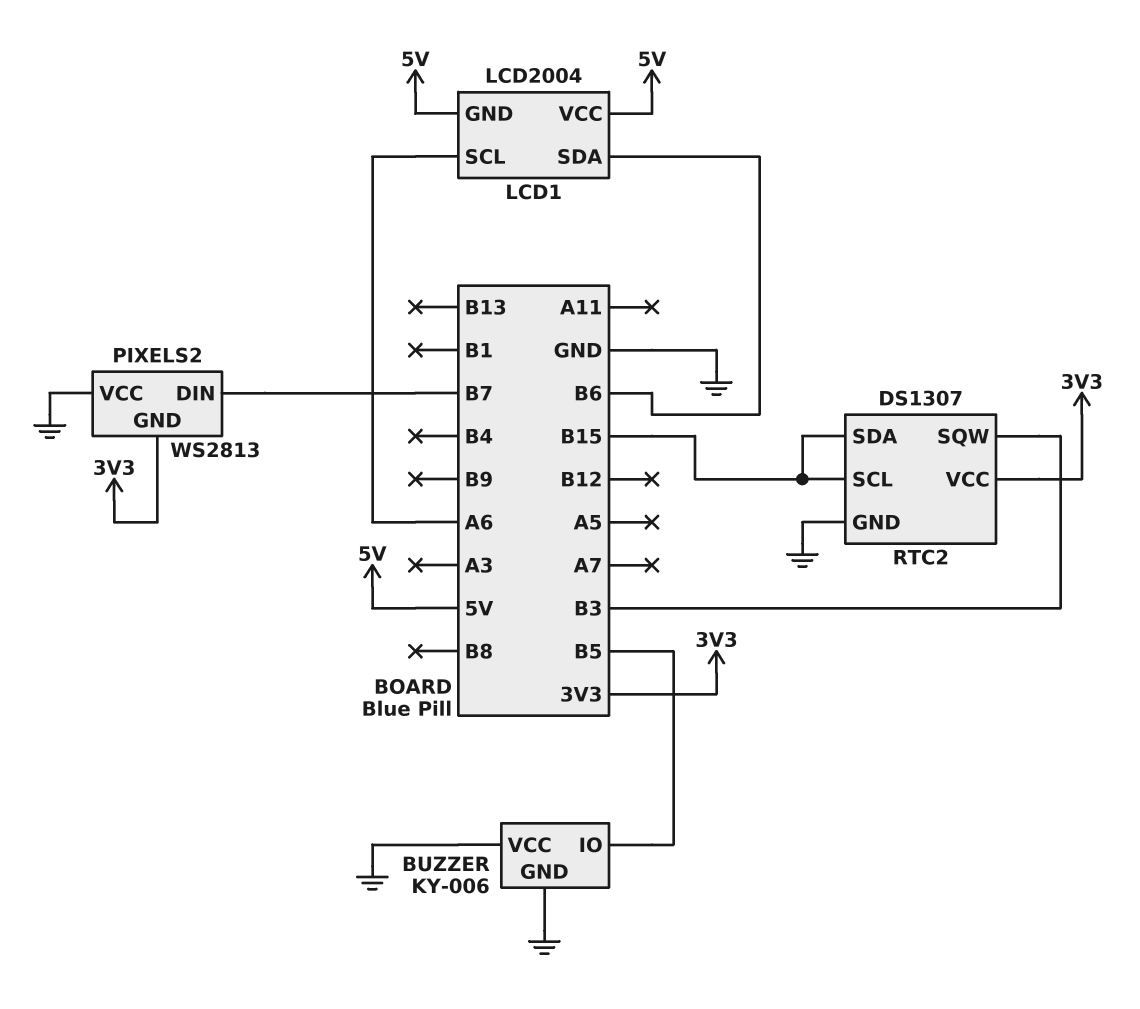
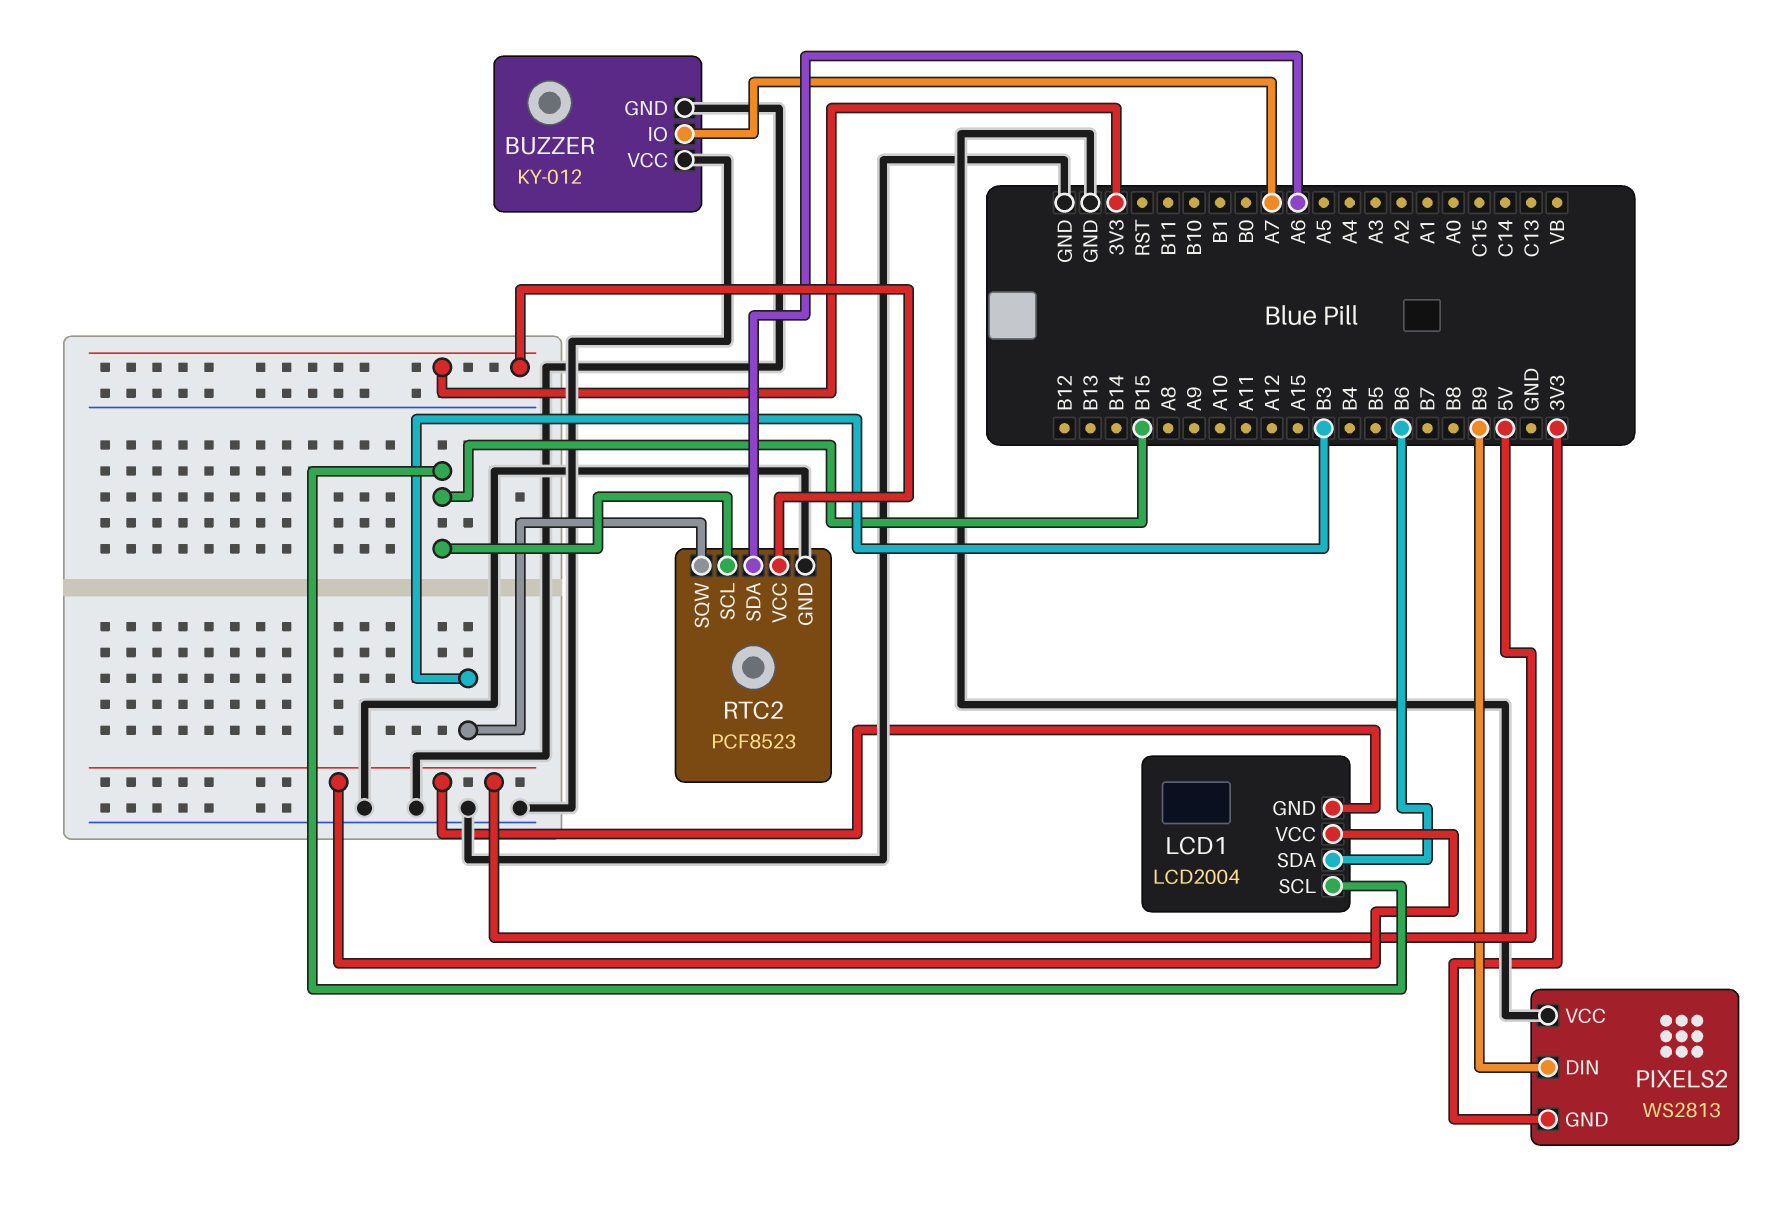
BUZZER: KY-006 -> KY-012
BUZZER pin IO: B5 -> A7
LCD1 pin SCL: A6 -> B15
PIXELS2 pin DIN: B7 -> B9
RTC2: DS1307 -> PCF8523
RTC2 pin SDA: B15 -> A6

